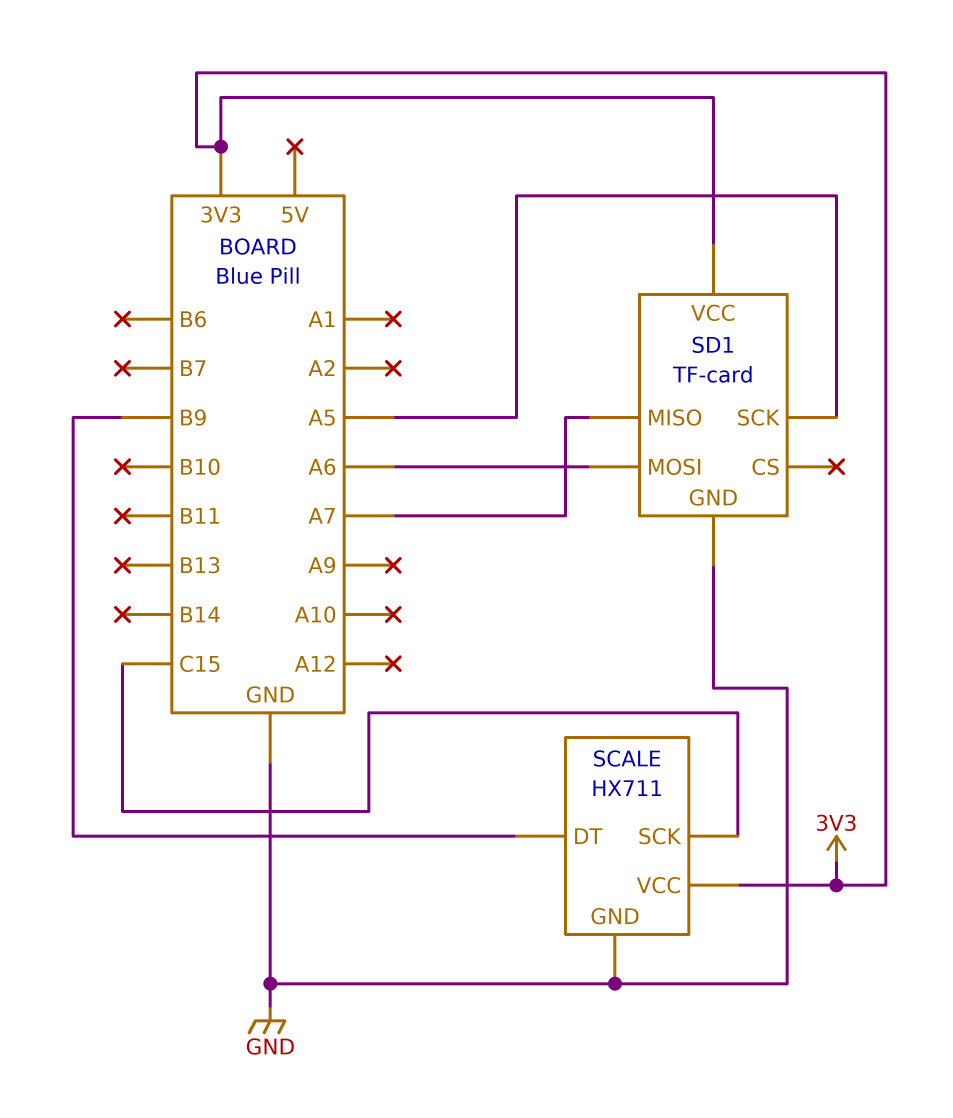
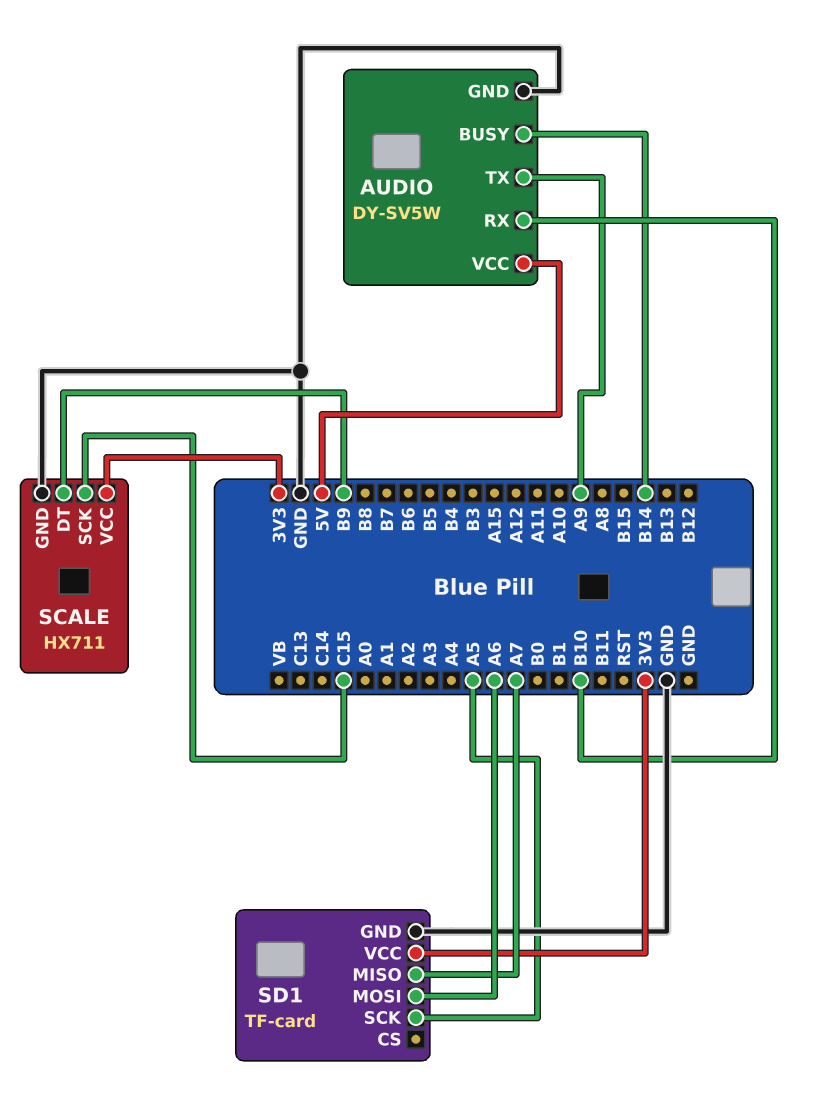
AUDIO: none -> DY-SV5W
AUDIO pin BUSY: none -> B14
AUDIO pin GND: none -> GND
AUDIO pin RX: none -> B10
AUDIO pin TX: none -> A9
AUDIO pin VCC: none -> 5V

